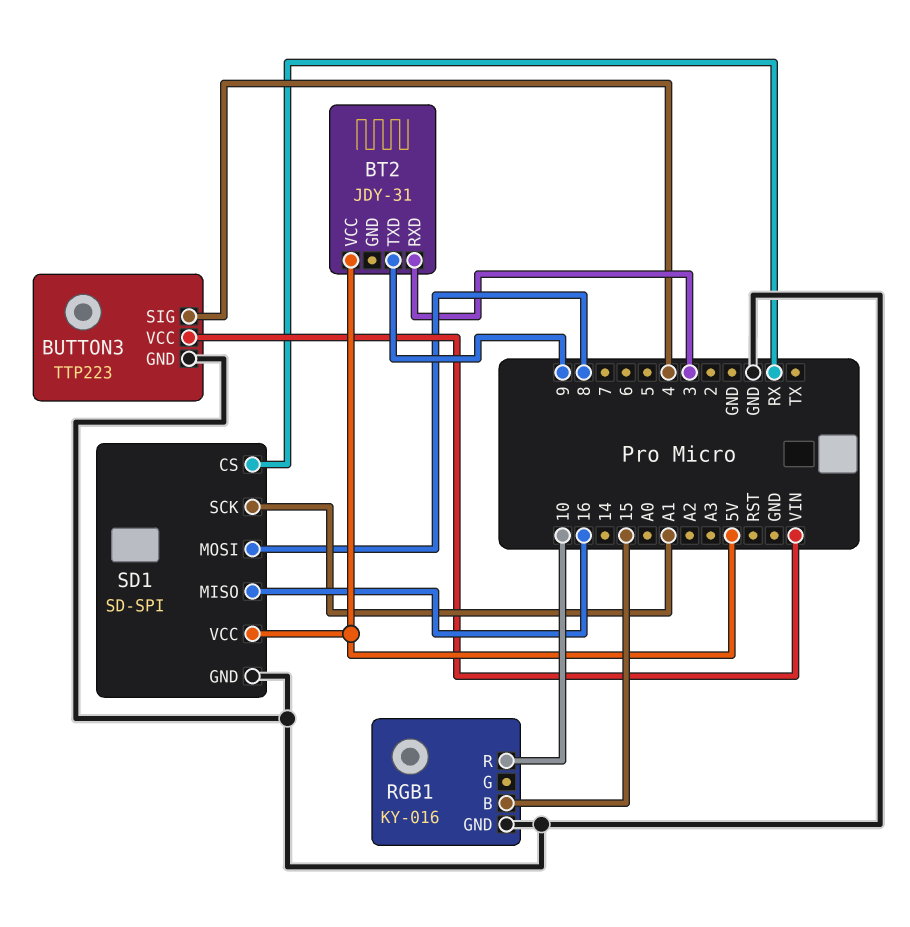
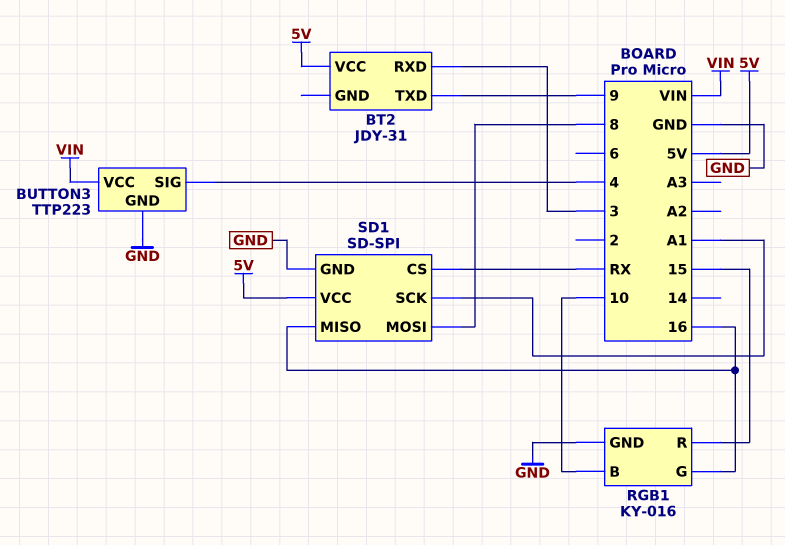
RGB1 pin B: 15 -> 10
RGB1 pin G: none -> 16
RGB1 pin R: 10 -> 15

